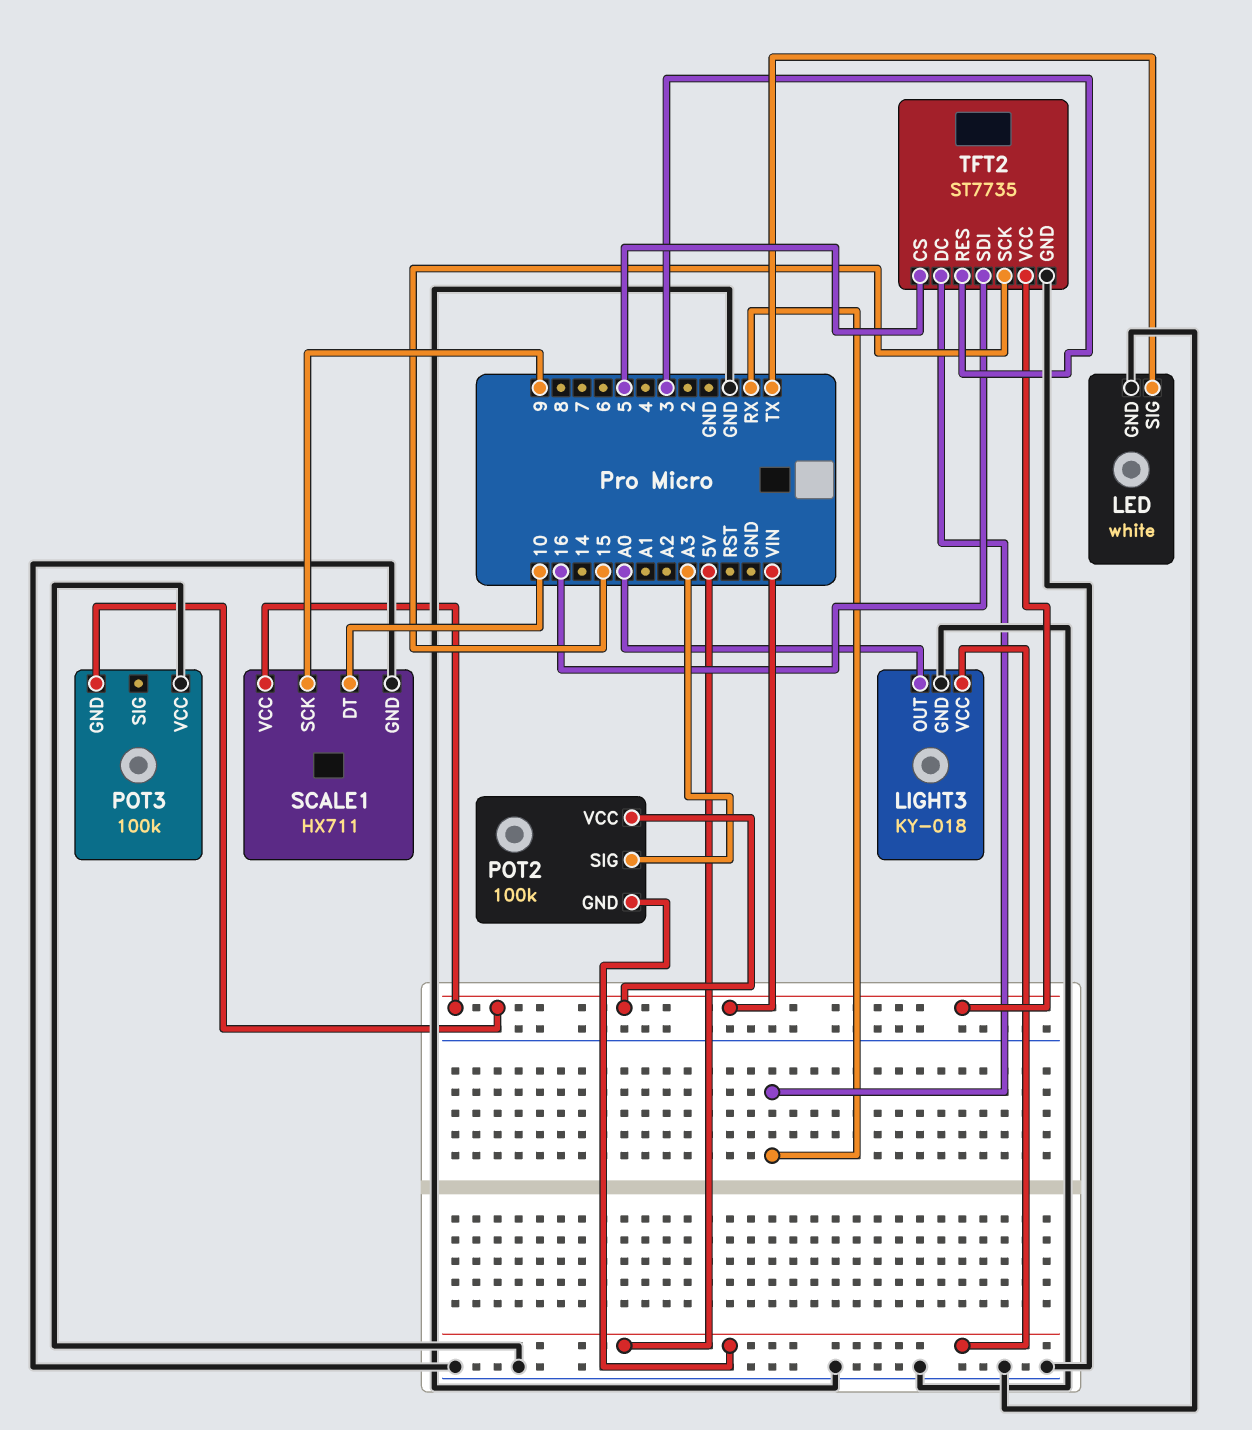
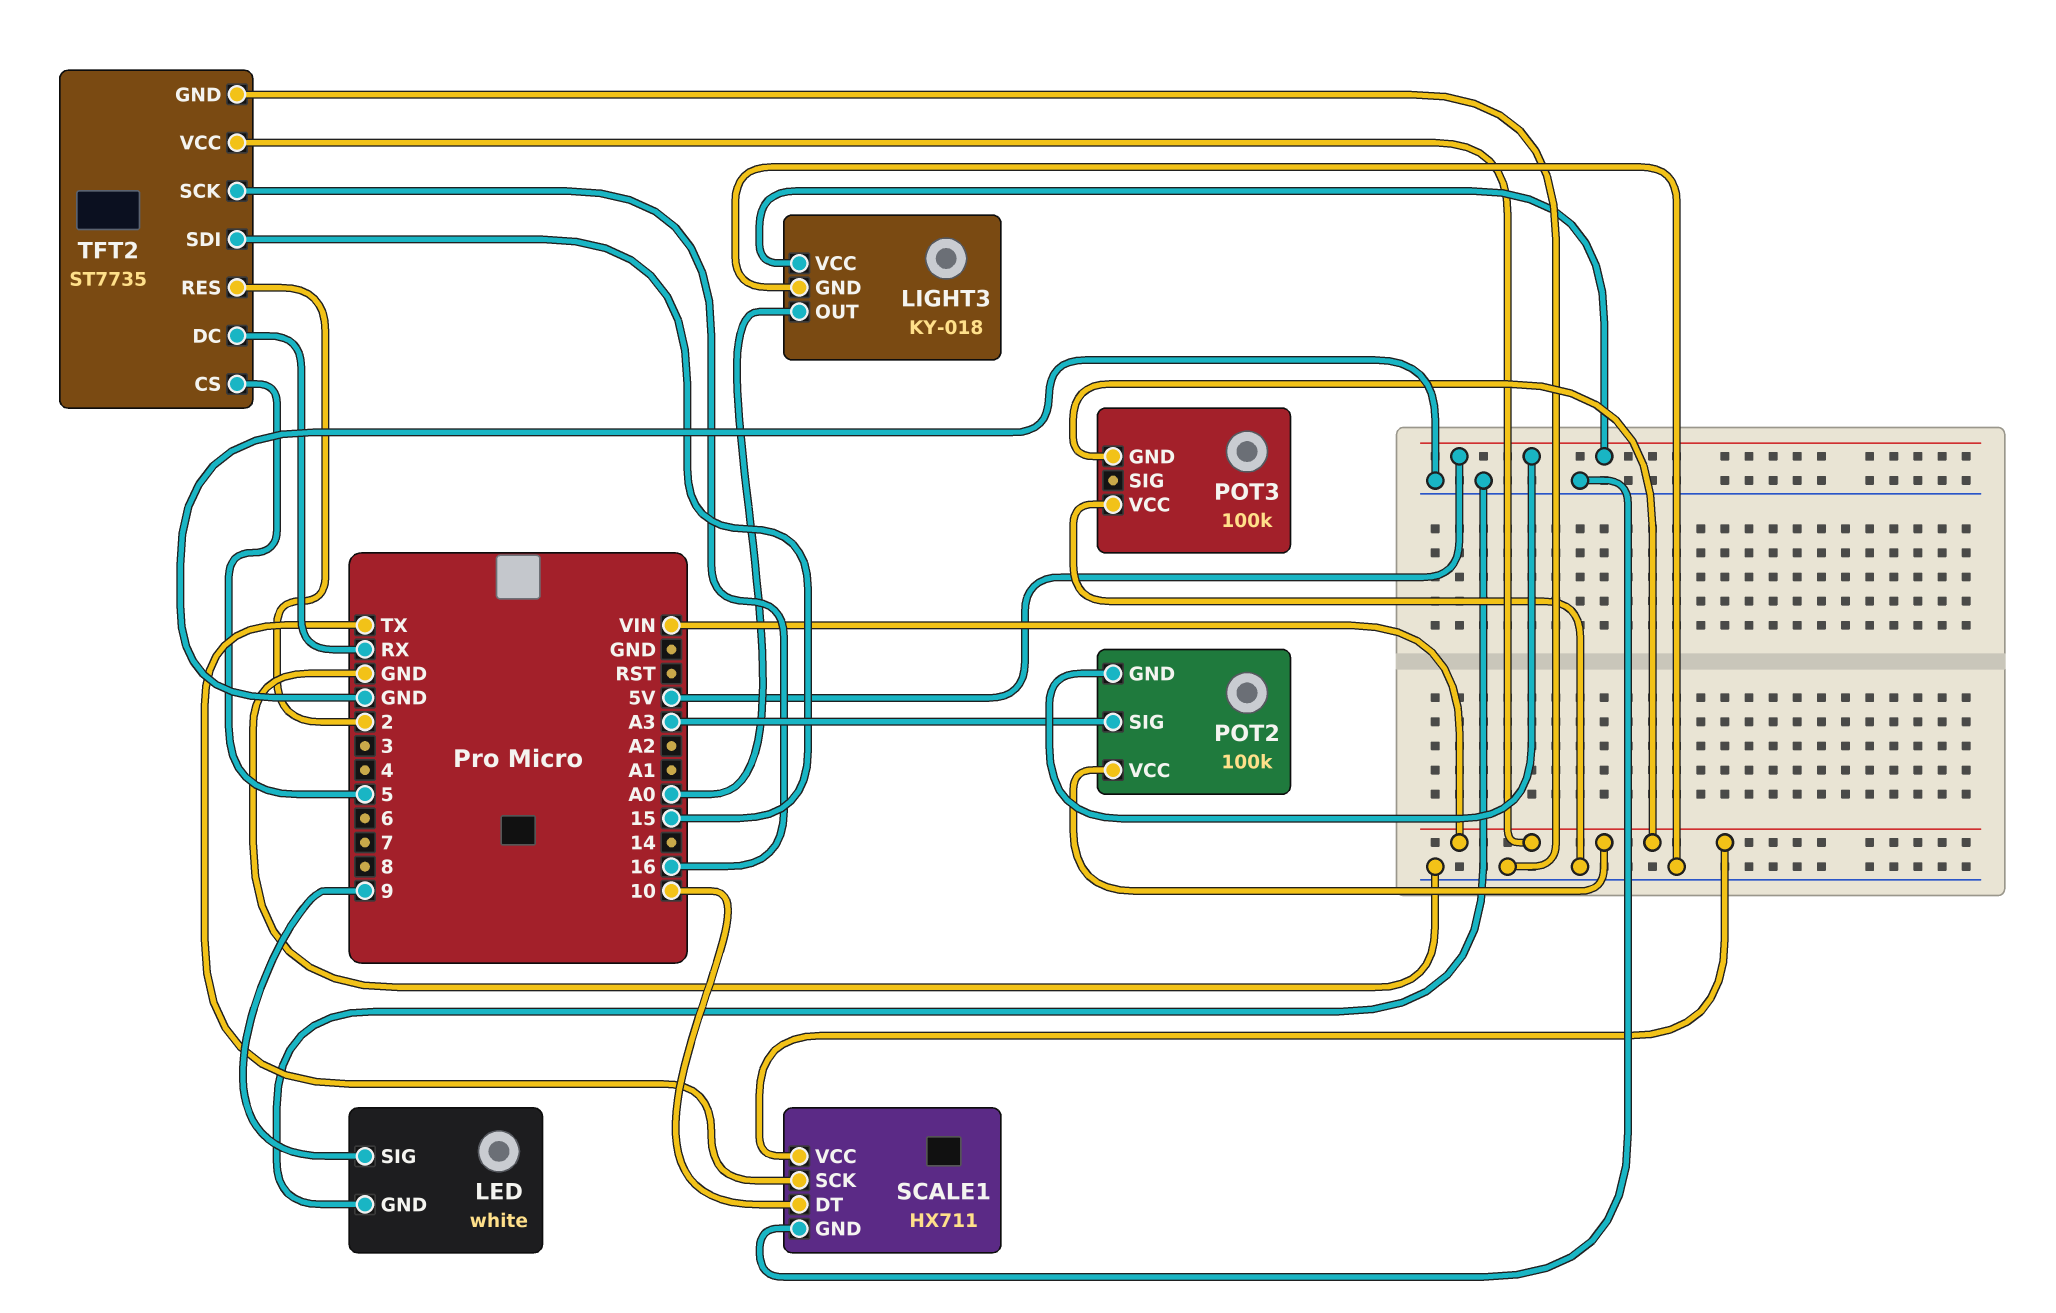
LED pin SIG: TX -> 9
SCALE1 pin SCK: 9 -> TX
TFT2 pin RES: 3 -> 2
TFT2 pin SCK: 15 -> 16
TFT2 pin SDI: 16 -> 15

